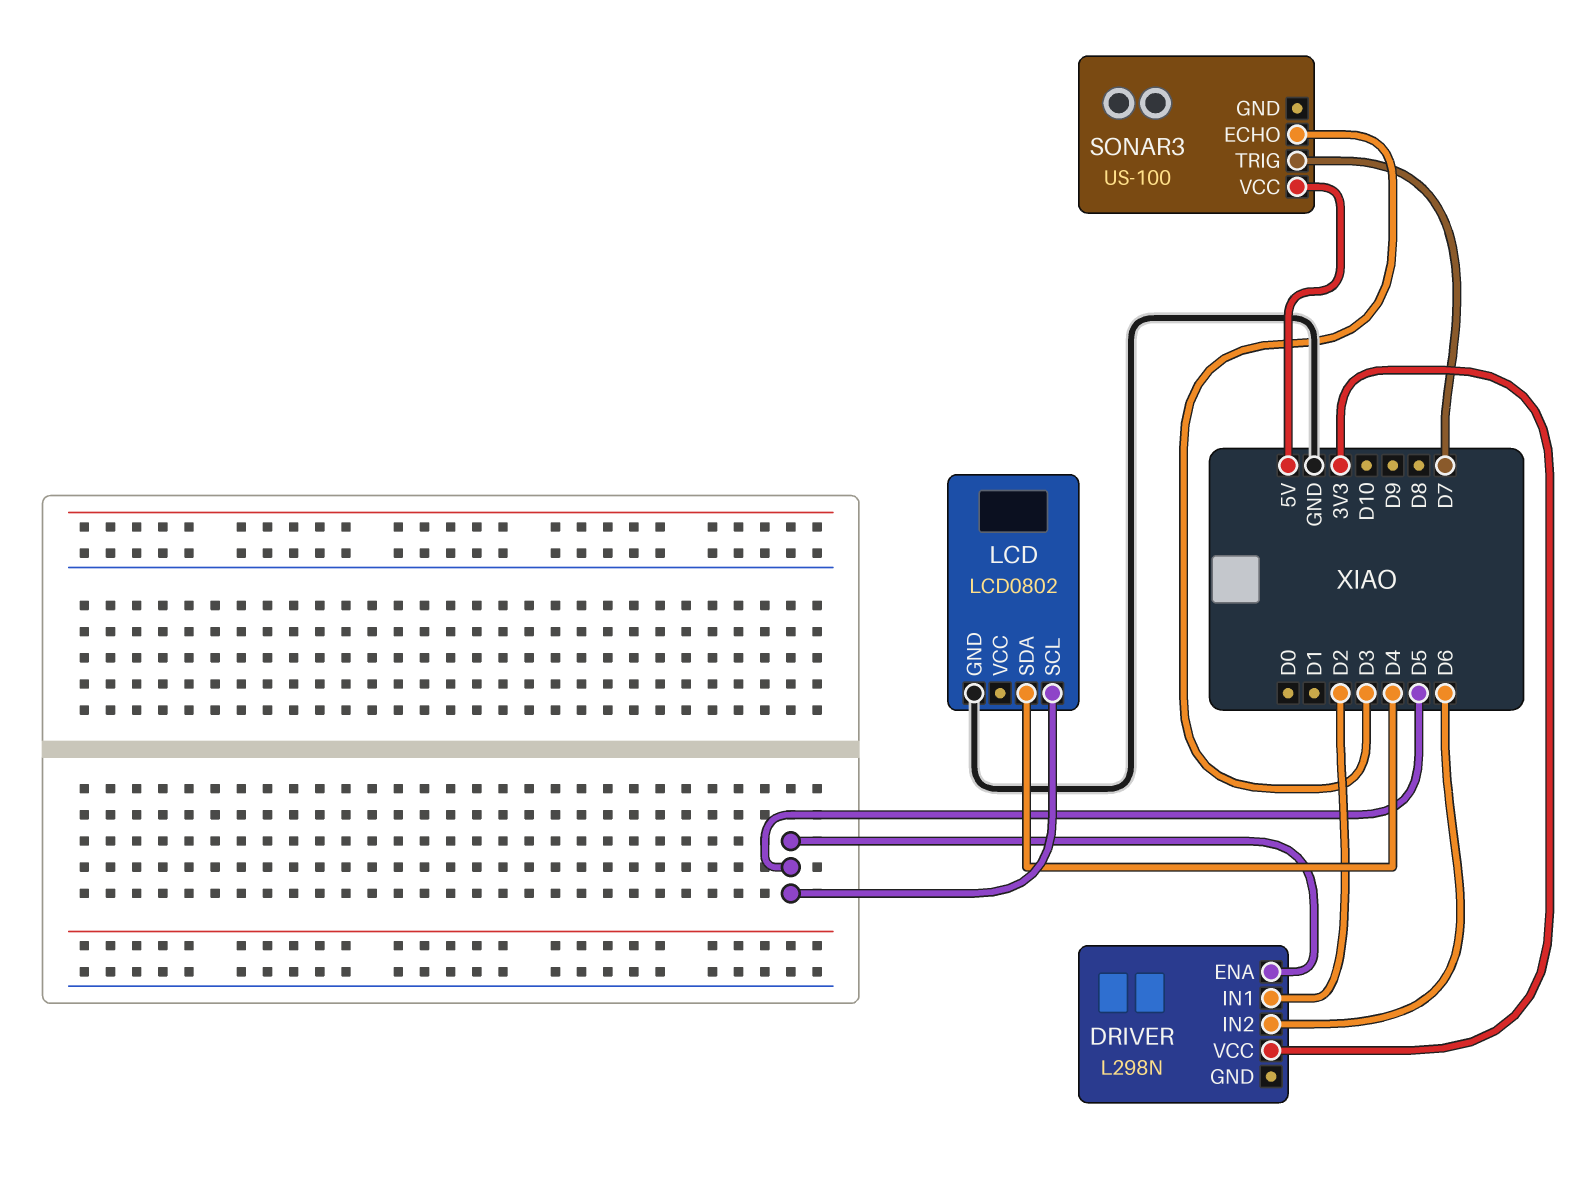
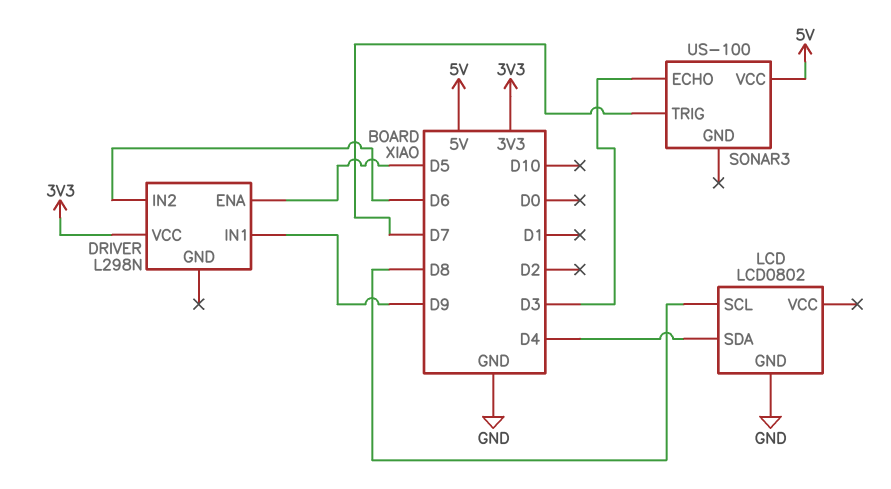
DRIVER pin IN1: D2 -> D9
LCD pin SCL: D5 -> D8

